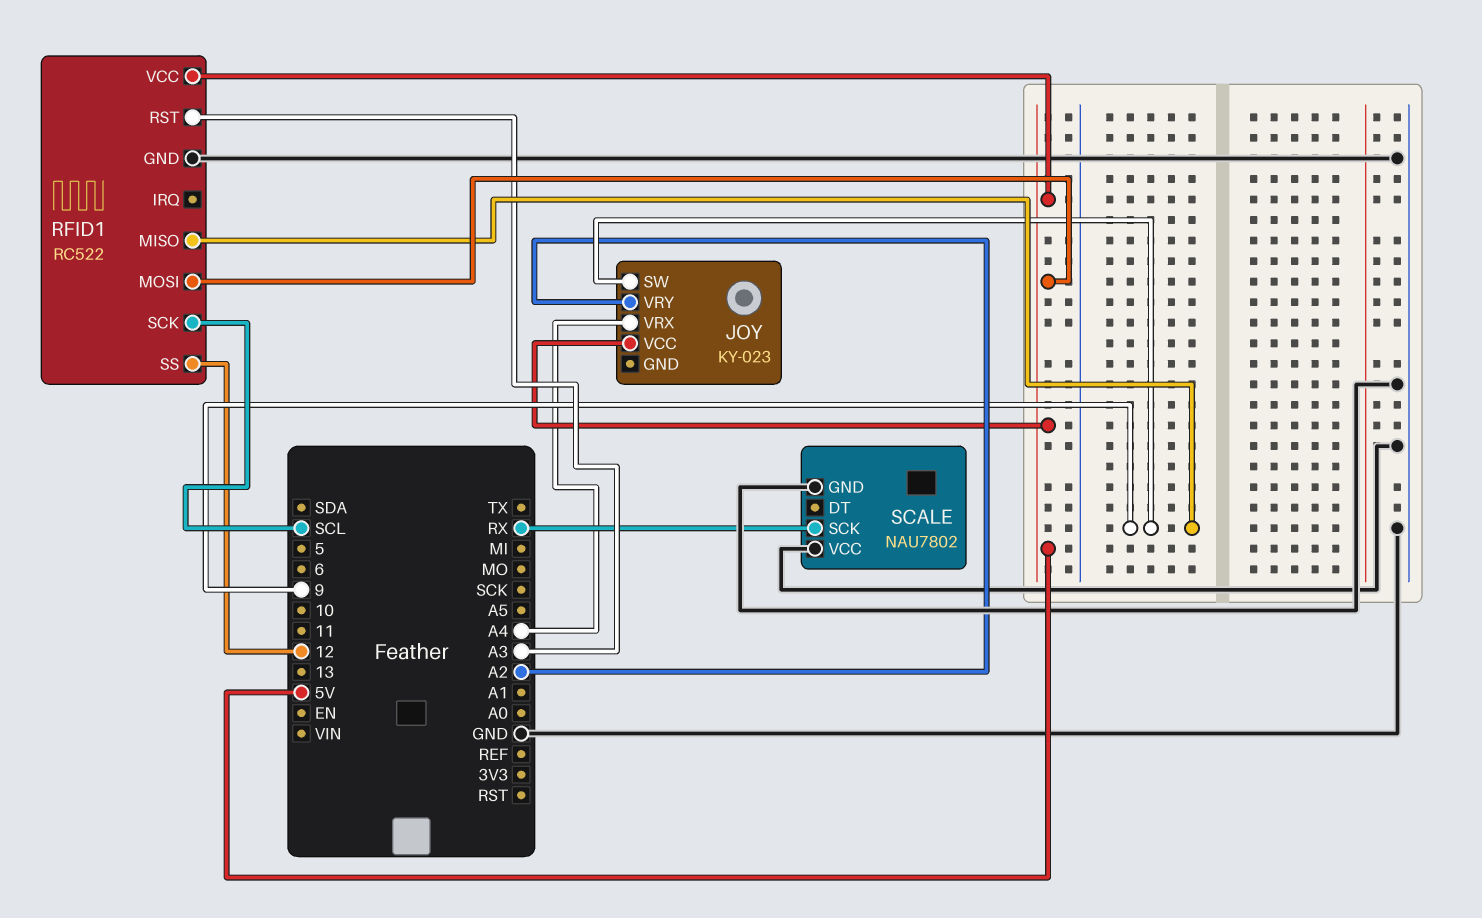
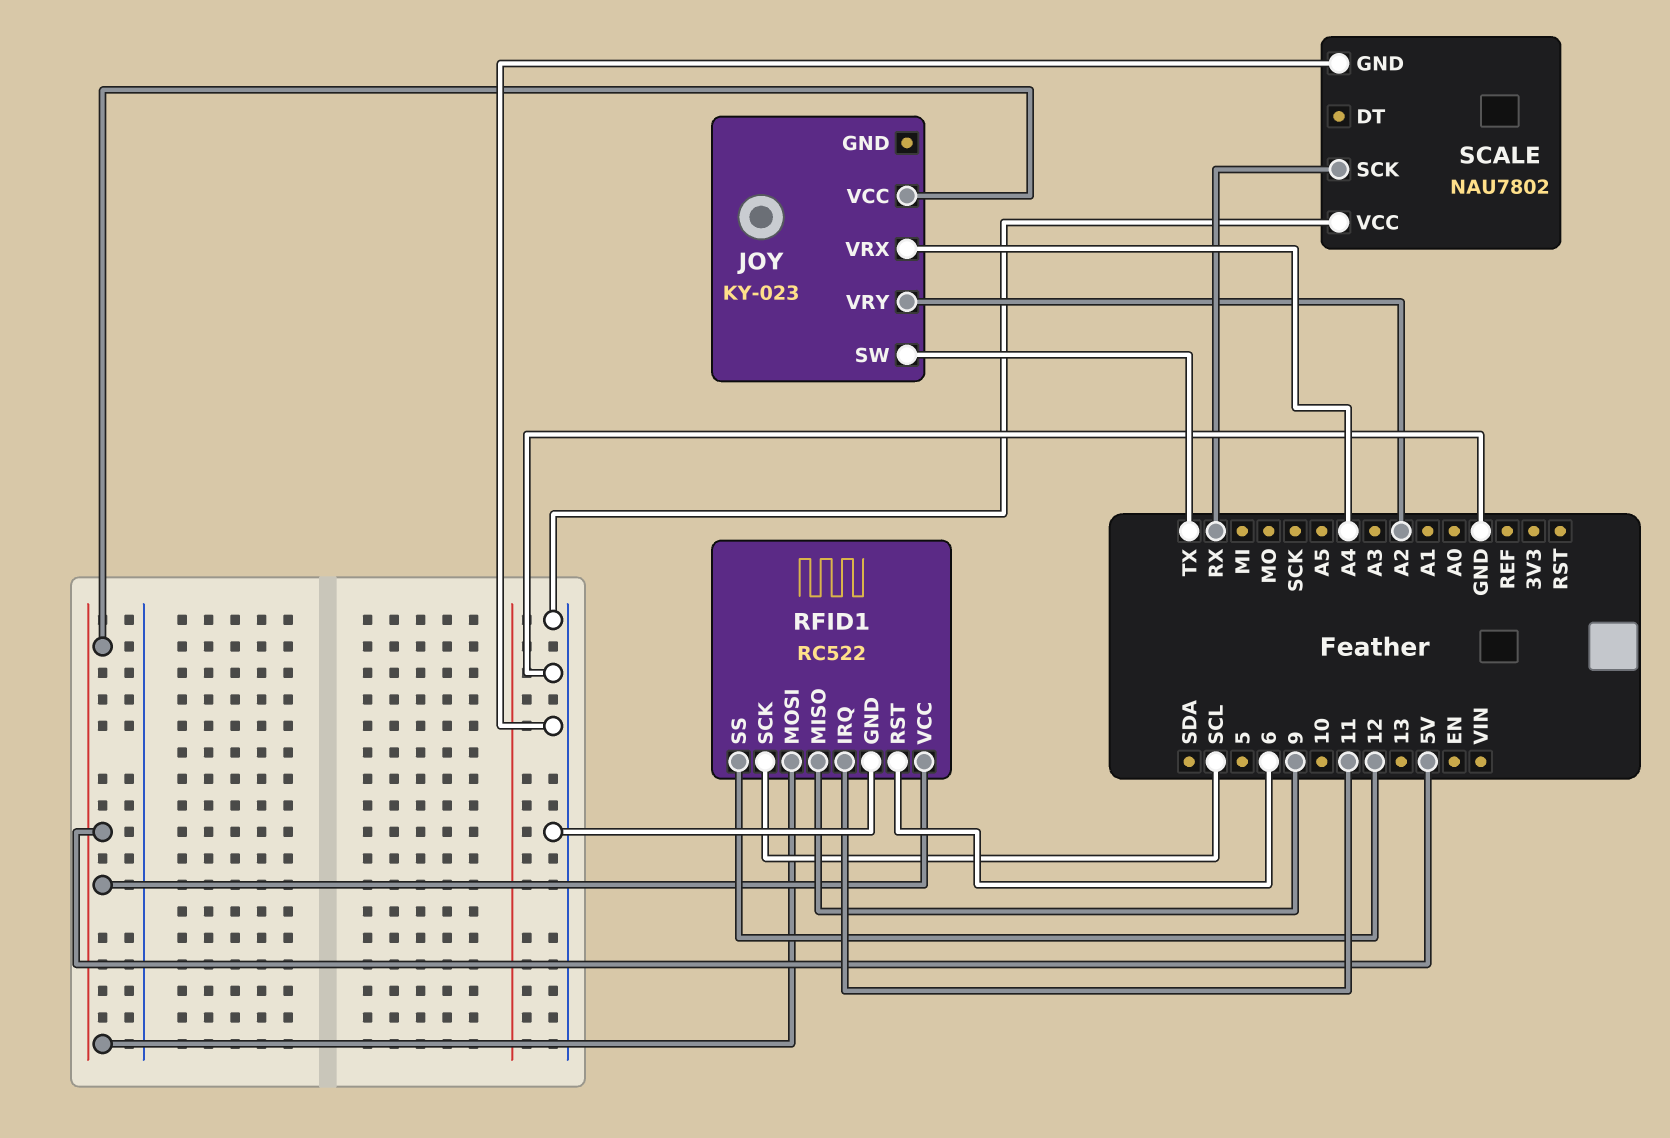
JOY pin SW: 9 -> TX
RFID1 pin IRQ: none -> 11
RFID1 pin RST: A3 -> 6

